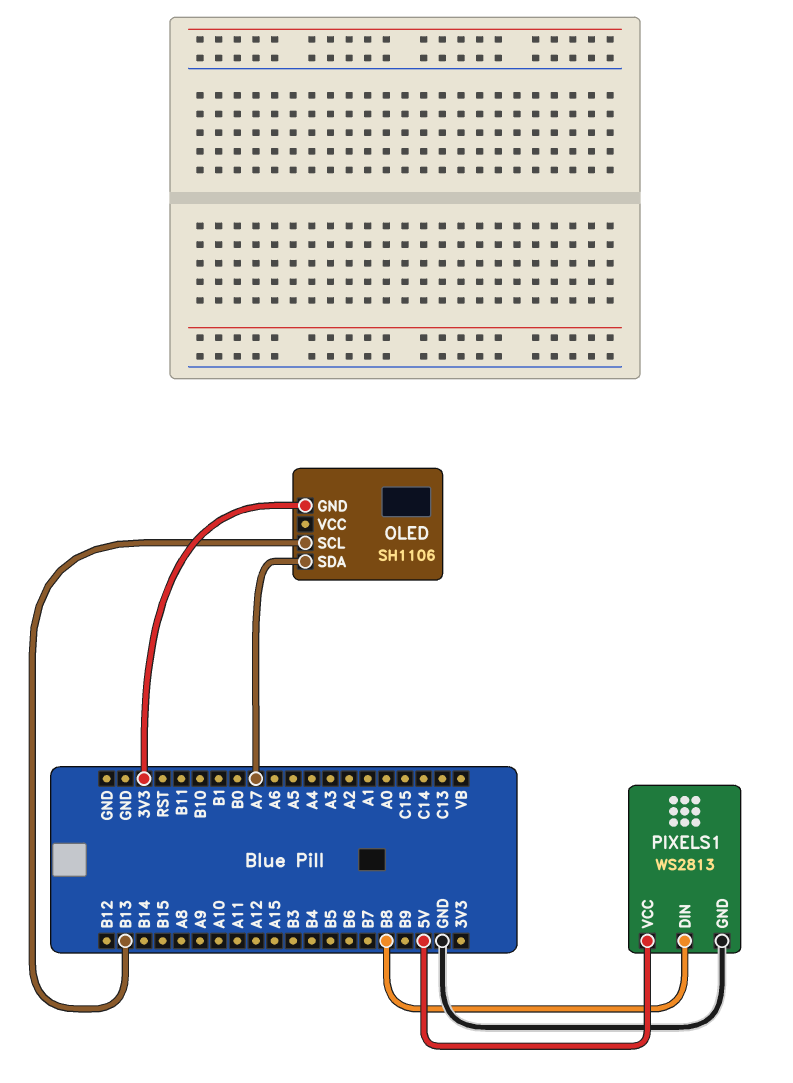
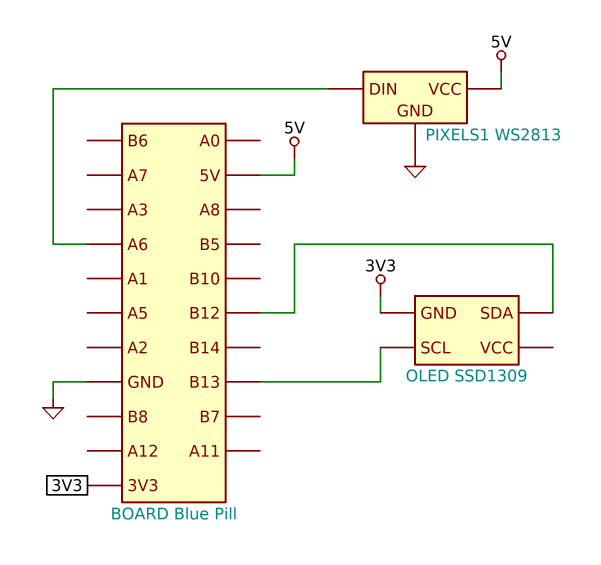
OLED: SH1106 -> SSD1309
OLED pin SDA: A7 -> B12
PIXELS1 pin DIN: B8 -> A6

